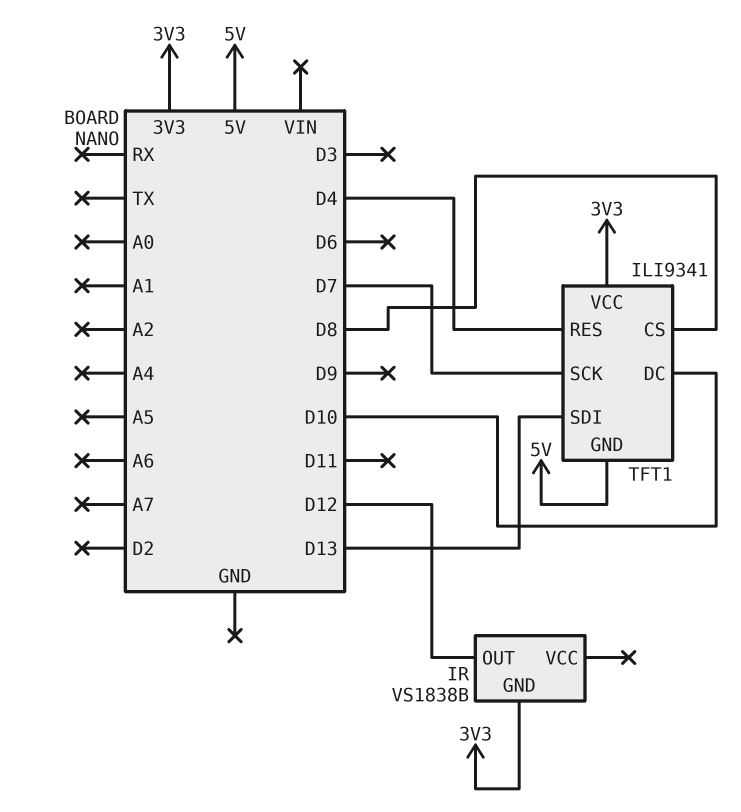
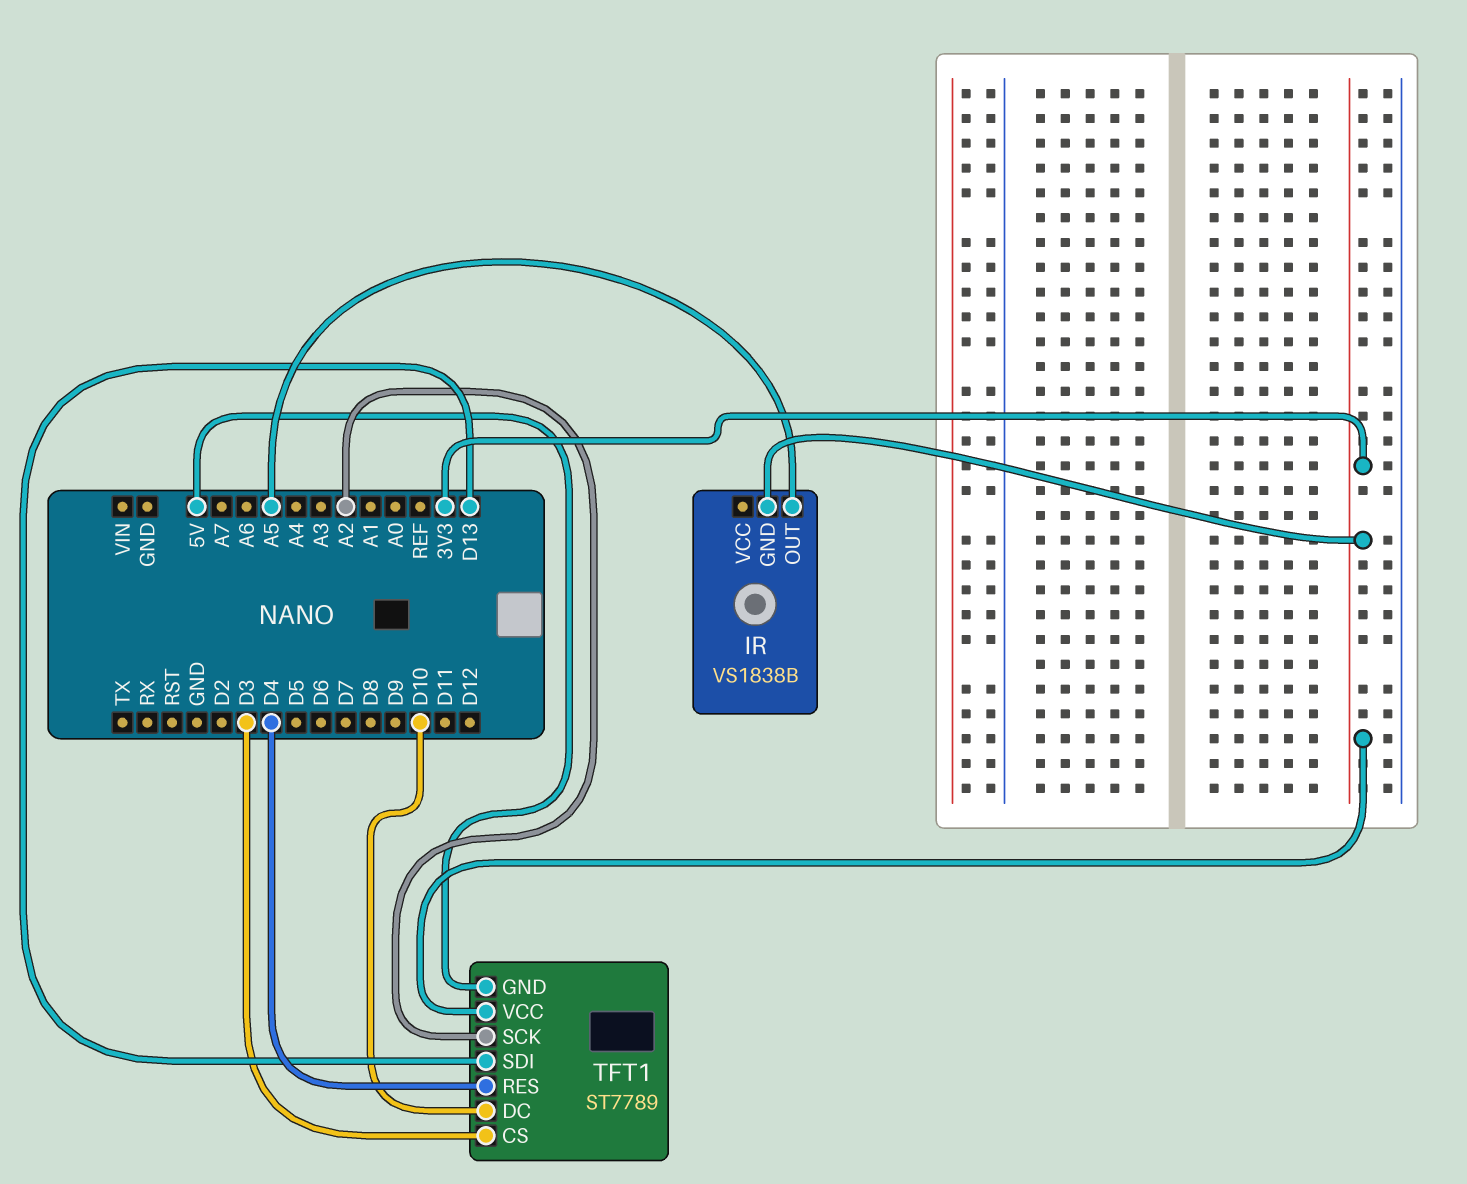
IR pin OUT: D12 -> A5
TFT1: ILI9341 -> ST7789
TFT1 pin CS: D8 -> D3
TFT1 pin SCK: D7 -> A2

